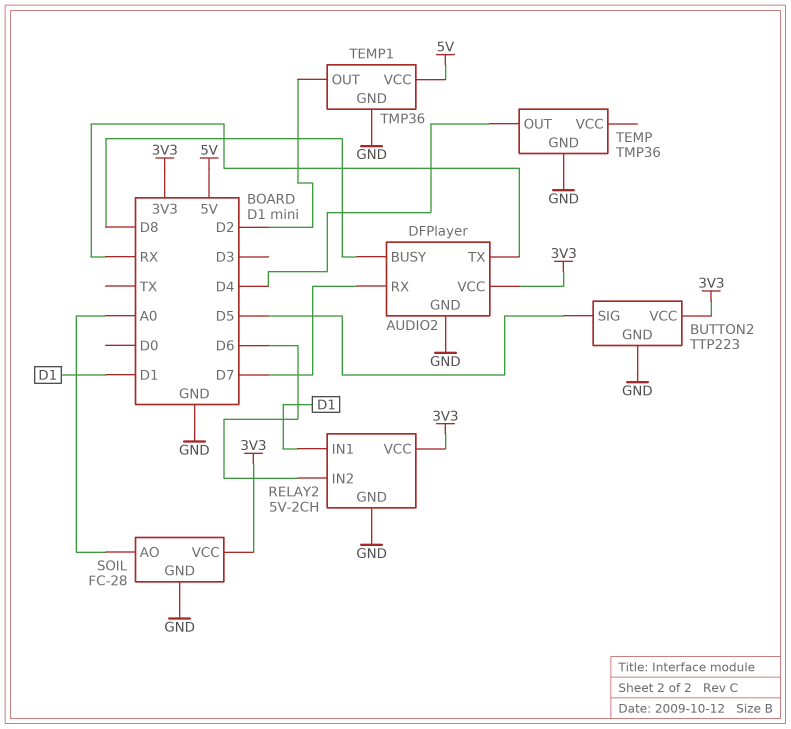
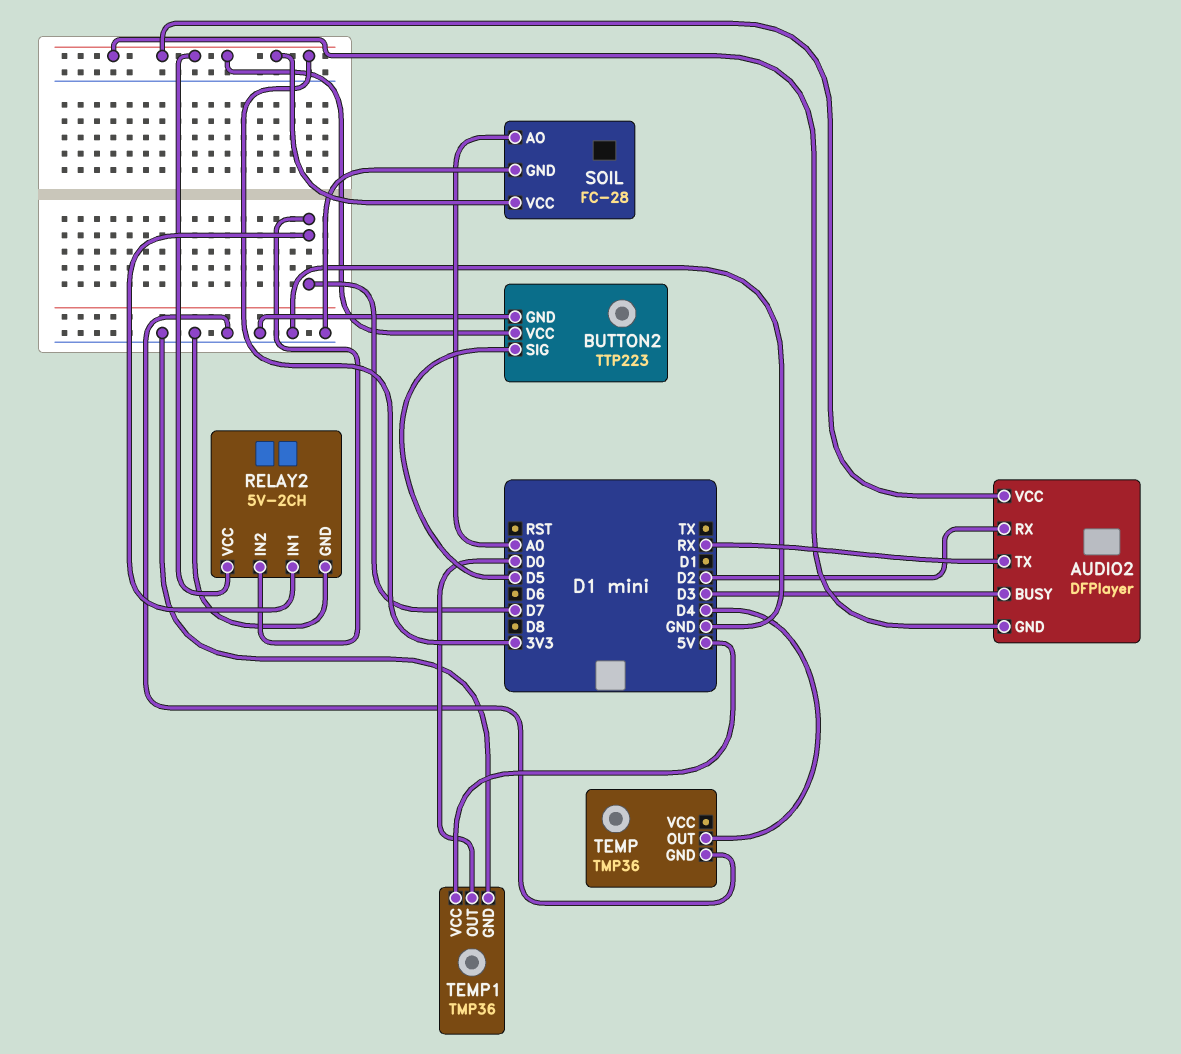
AUDIO2 pin BUSY: D8 -> D3
AUDIO2 pin GND: GND -> 3V3
AUDIO2 pin RX: D7 -> D2
RELAY2 pin IN1: D1 -> D7
RELAY2 pin IN2: D6 -> D7
TEMP1 pin OUT: D2 -> D0

